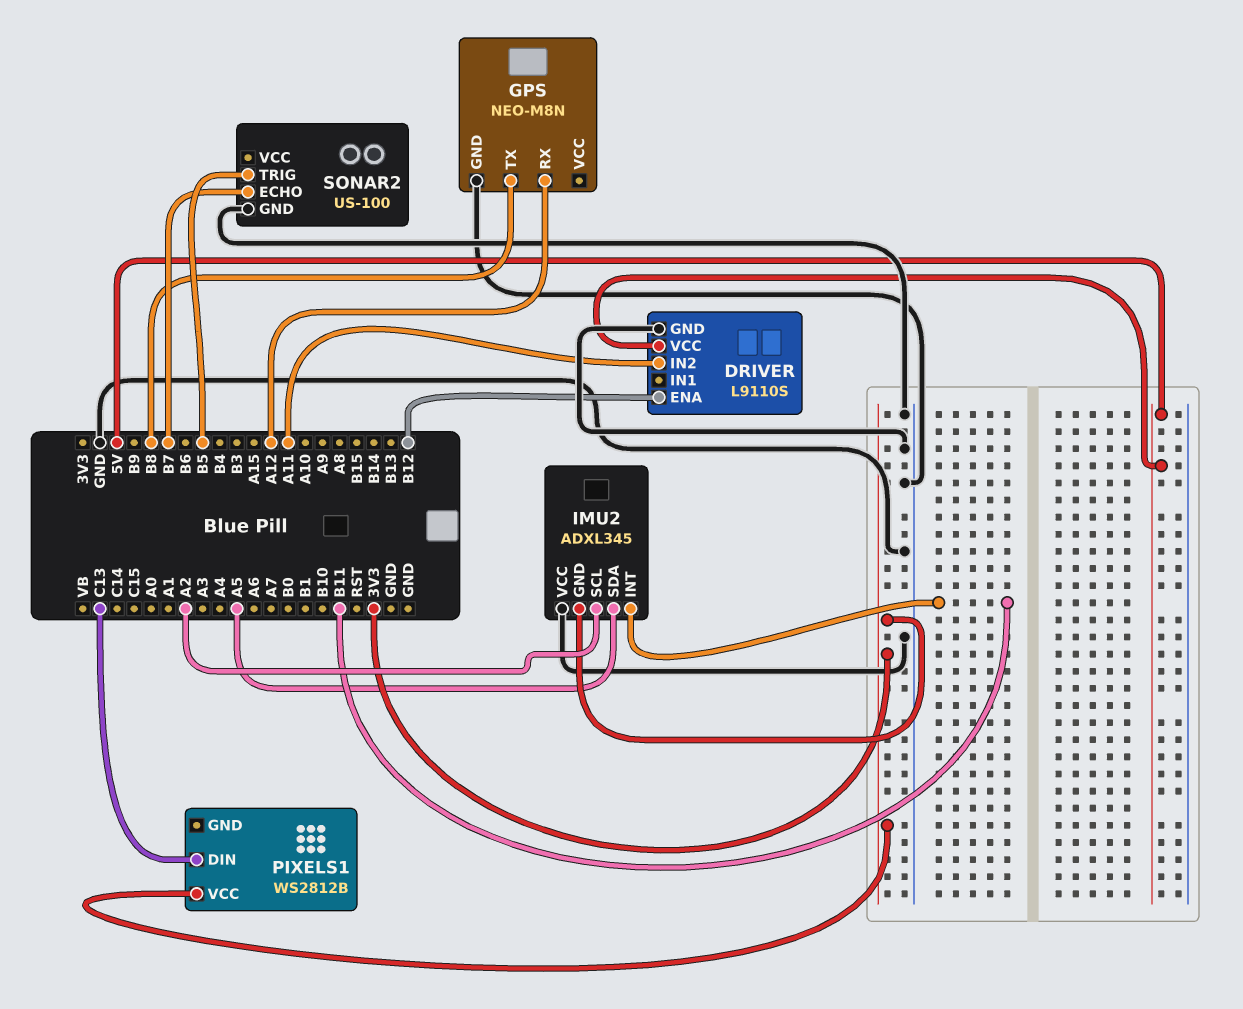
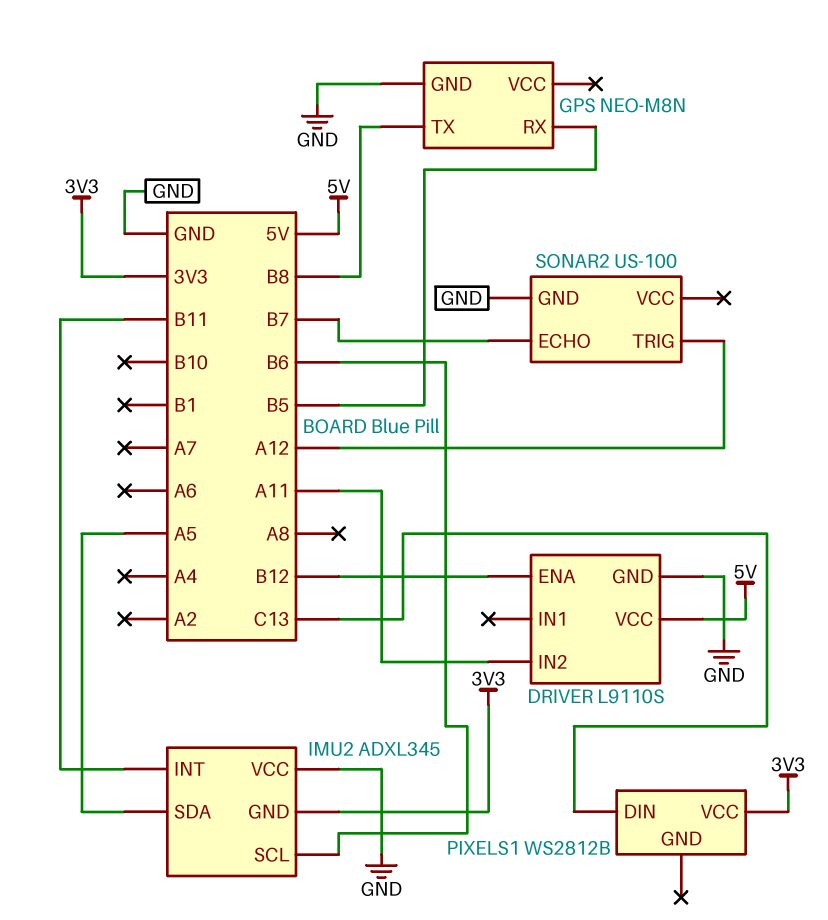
GPS pin RX: A12 -> B5
IMU2 pin SCL: A2 -> B6
SONAR2 pin TRIG: B5 -> A12

